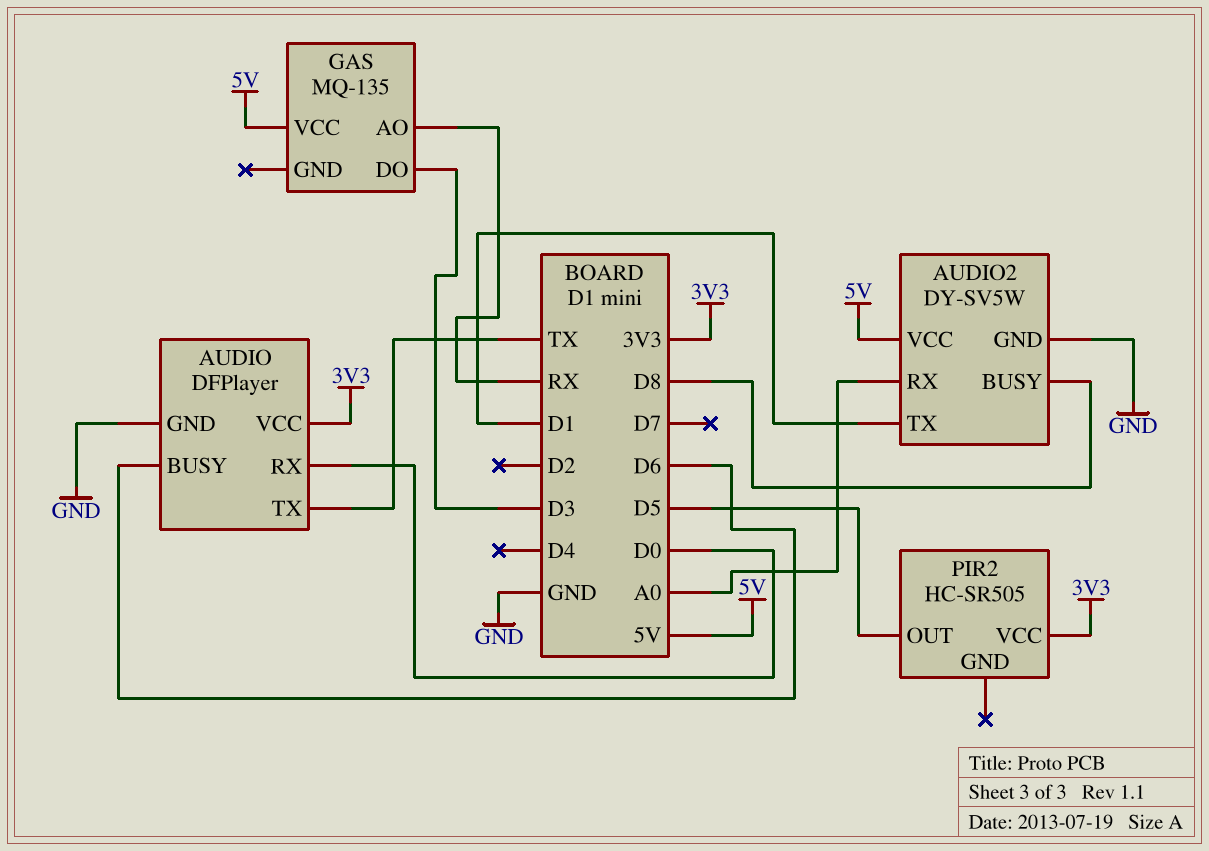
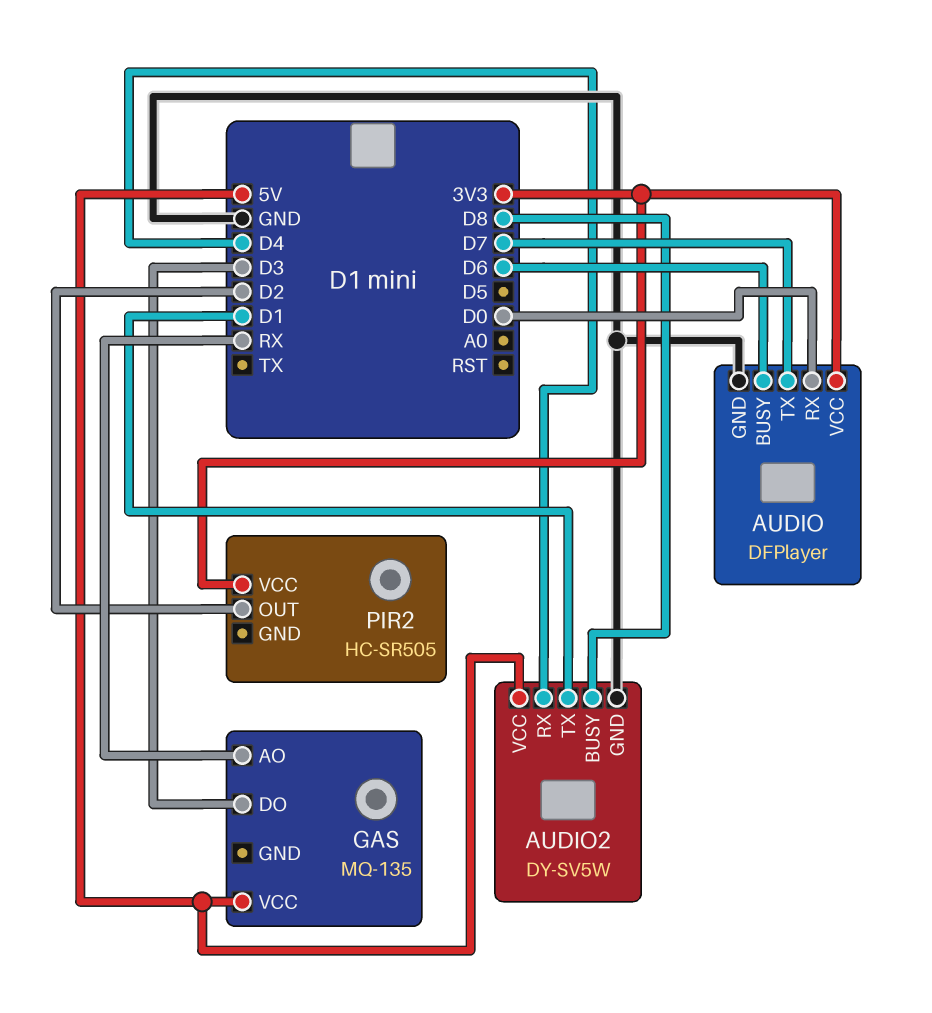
AUDIO pin TX: TX -> D7
AUDIO2 pin RX: A0 -> D4
PIR2 pin OUT: D5 -> D2

